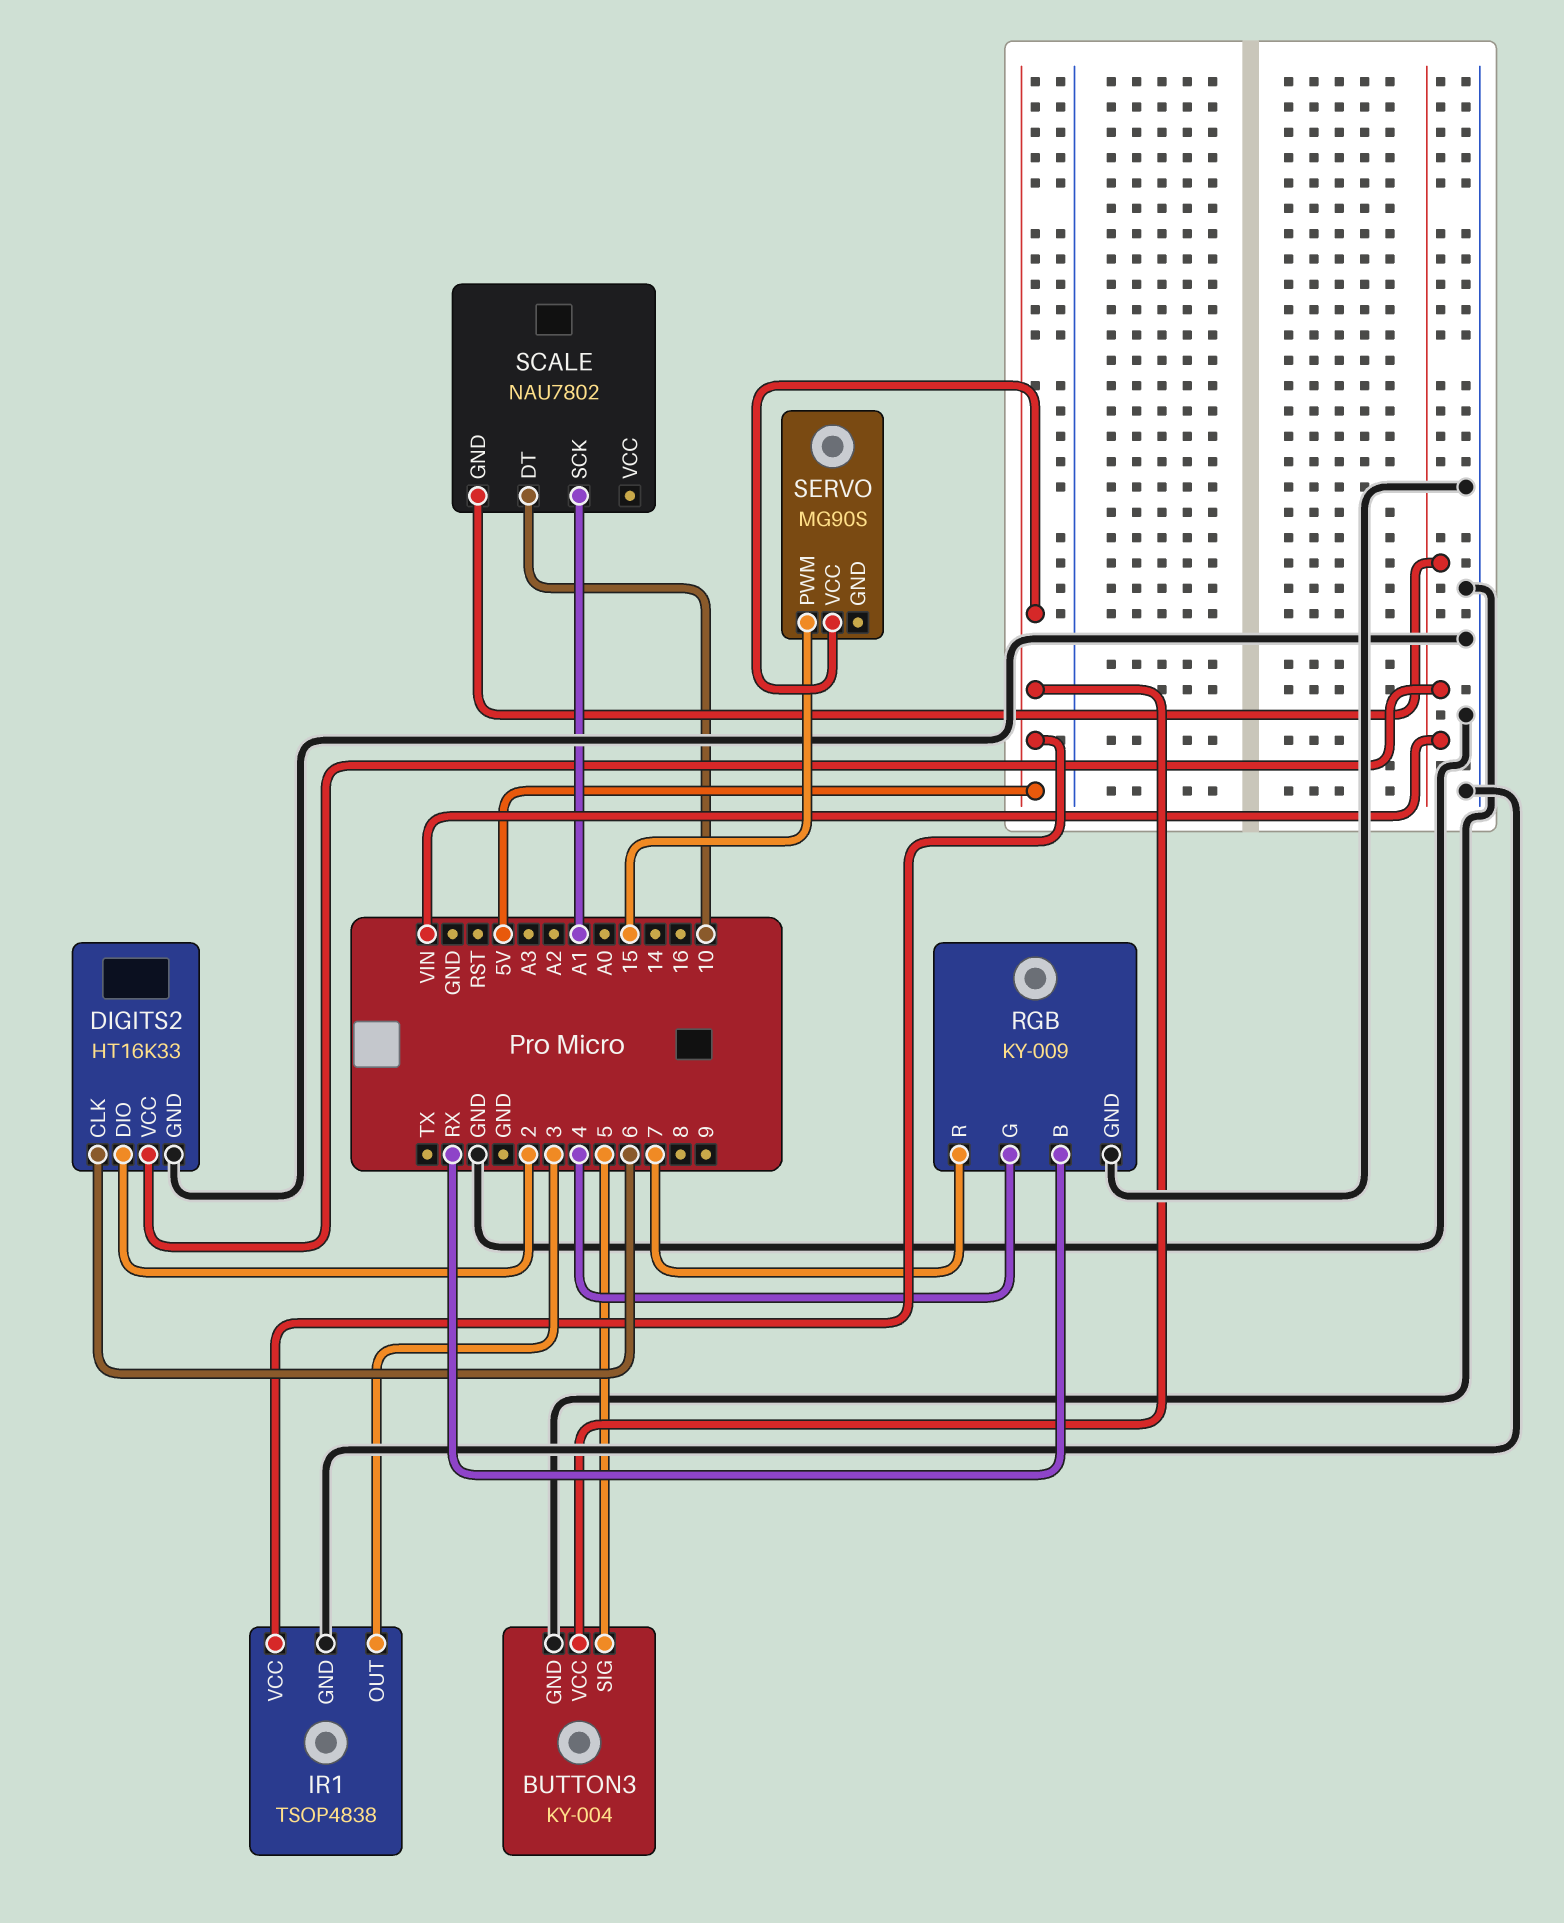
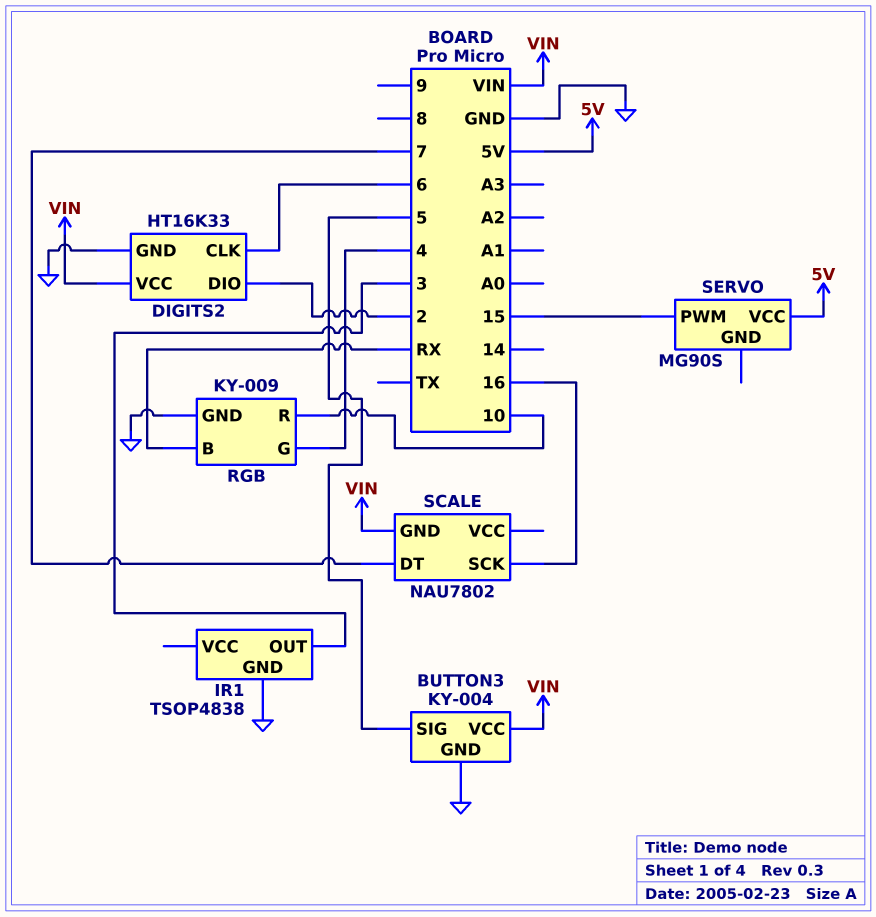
BUTTON3 pin VCC: 5V -> VIN
IR1 pin VCC: 5V -> none
RGB pin R: 7 -> 10
SCALE pin DT: 10 -> 7
SCALE pin SCK: A1 -> 16

